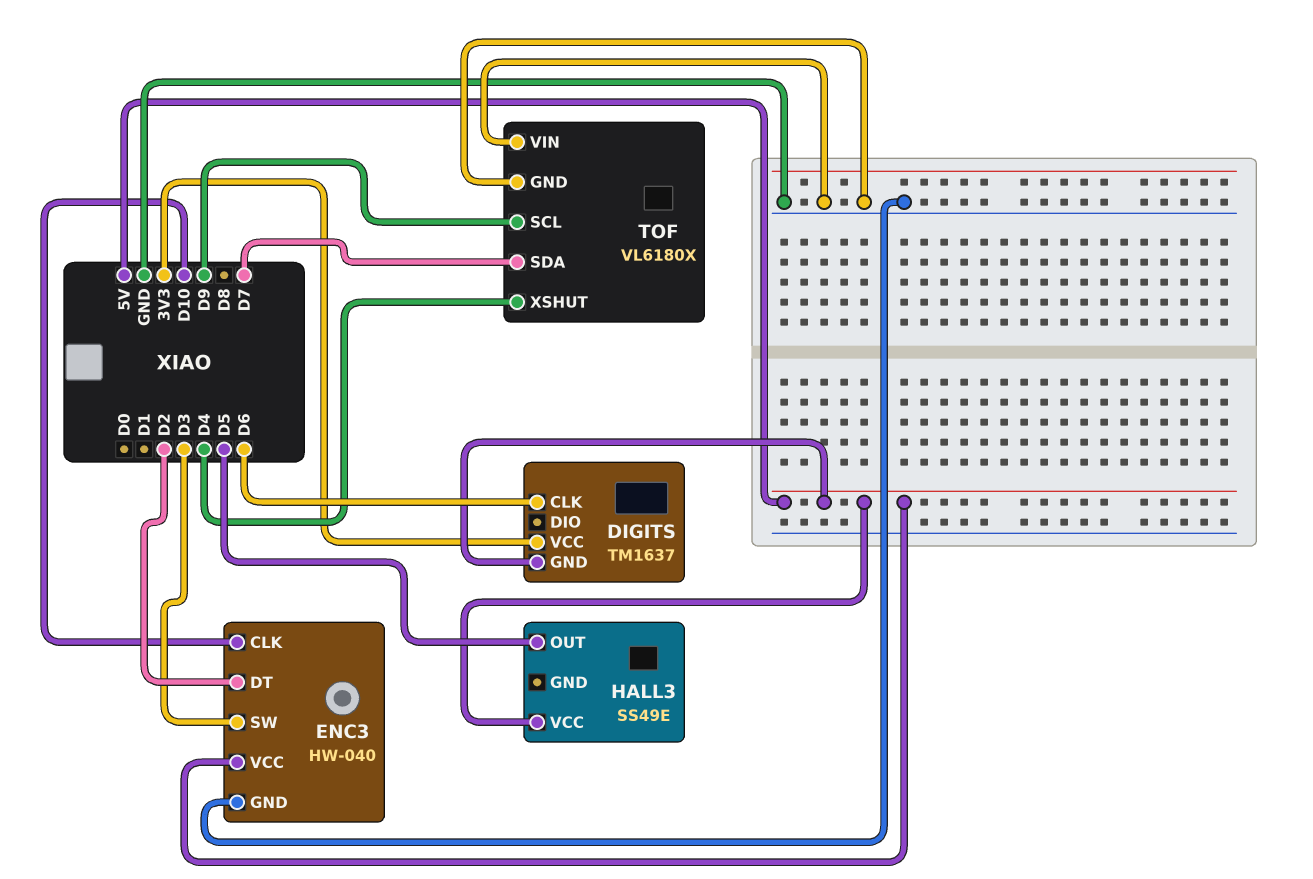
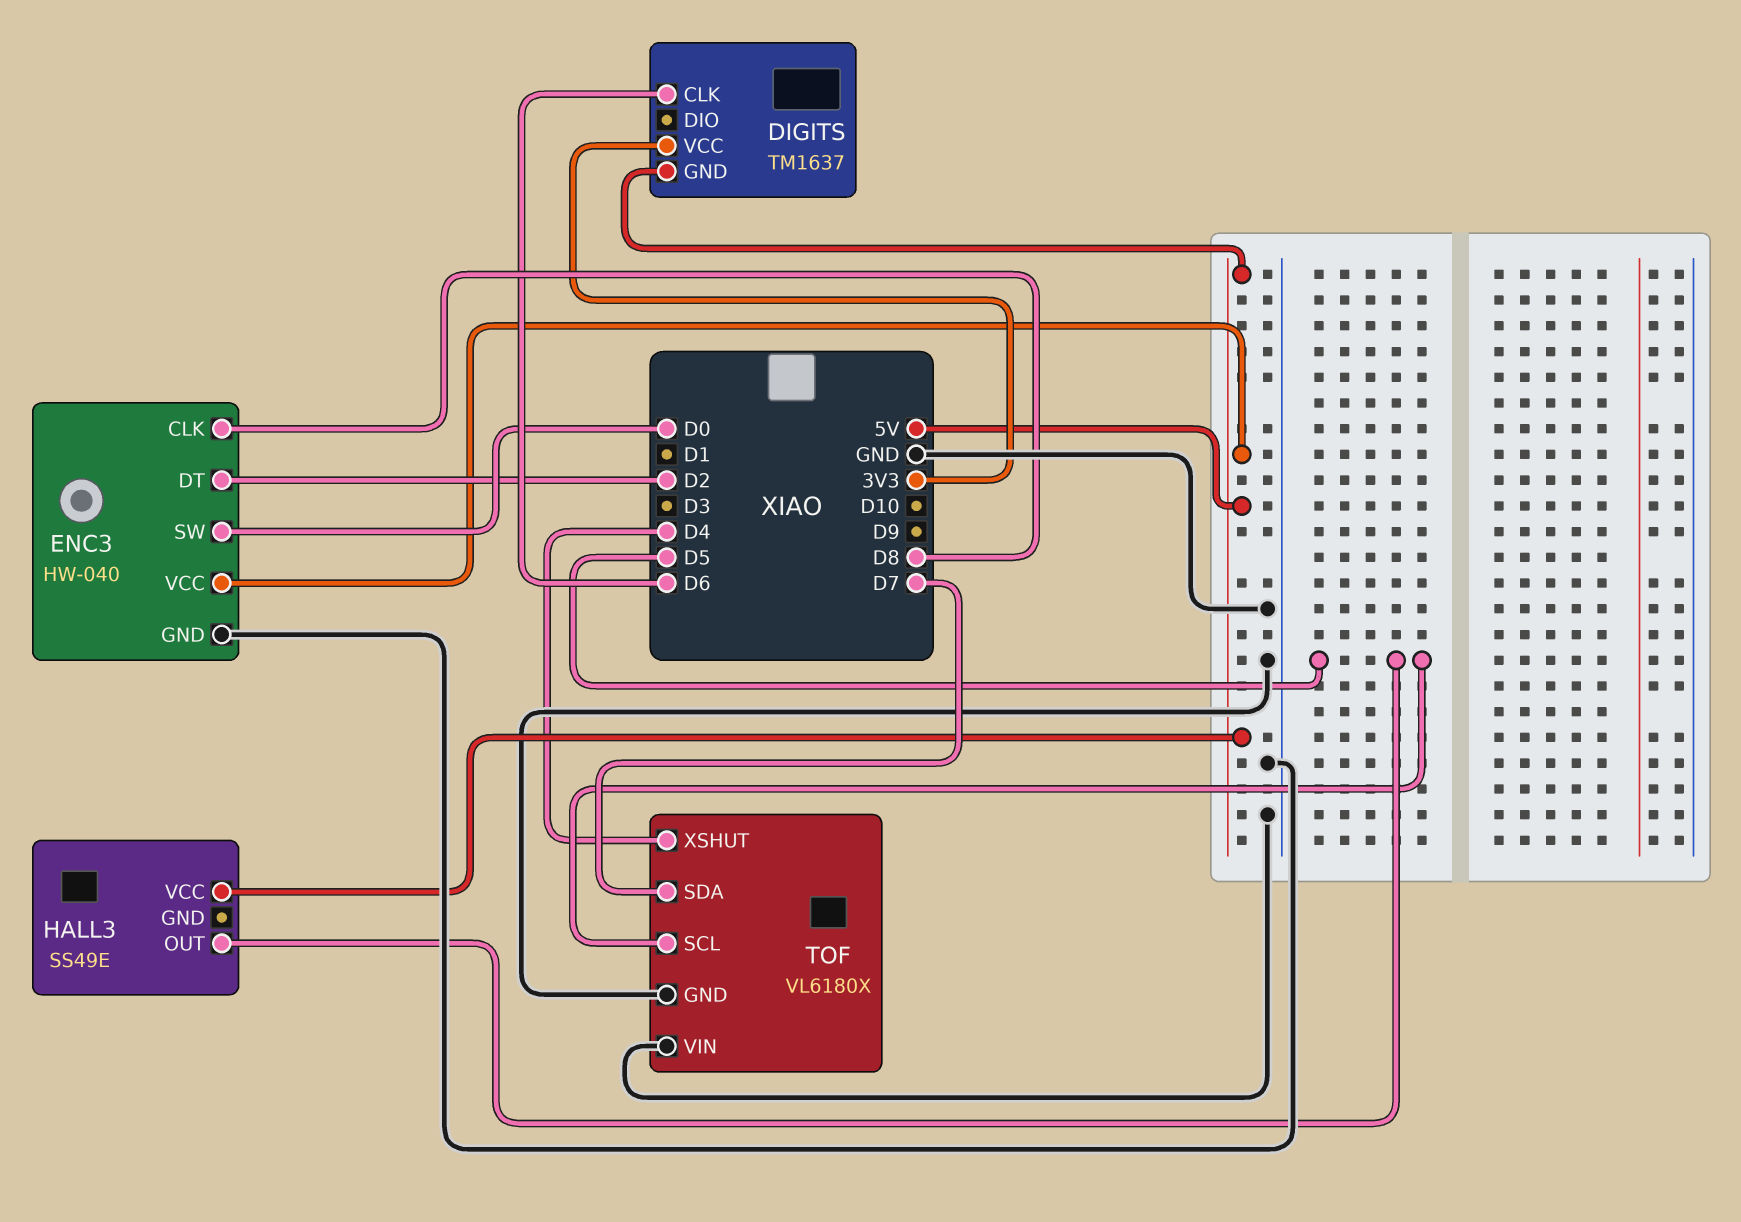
ENC3 pin CLK: D10 -> D8
ENC3 pin SW: D3 -> D0
TOF pin SCL: D9 -> D5

